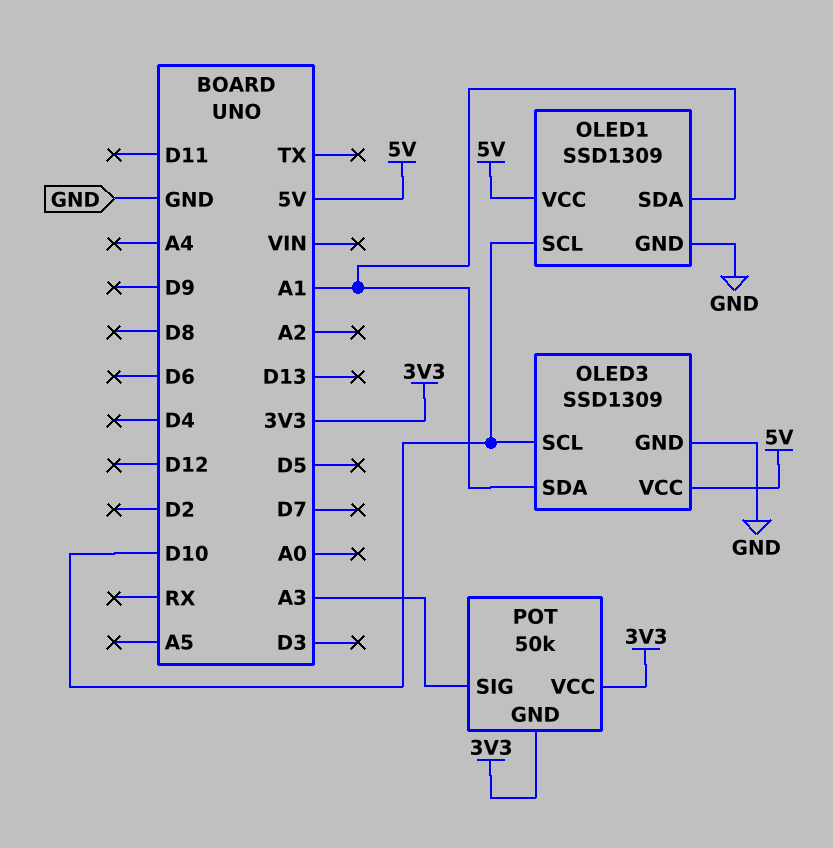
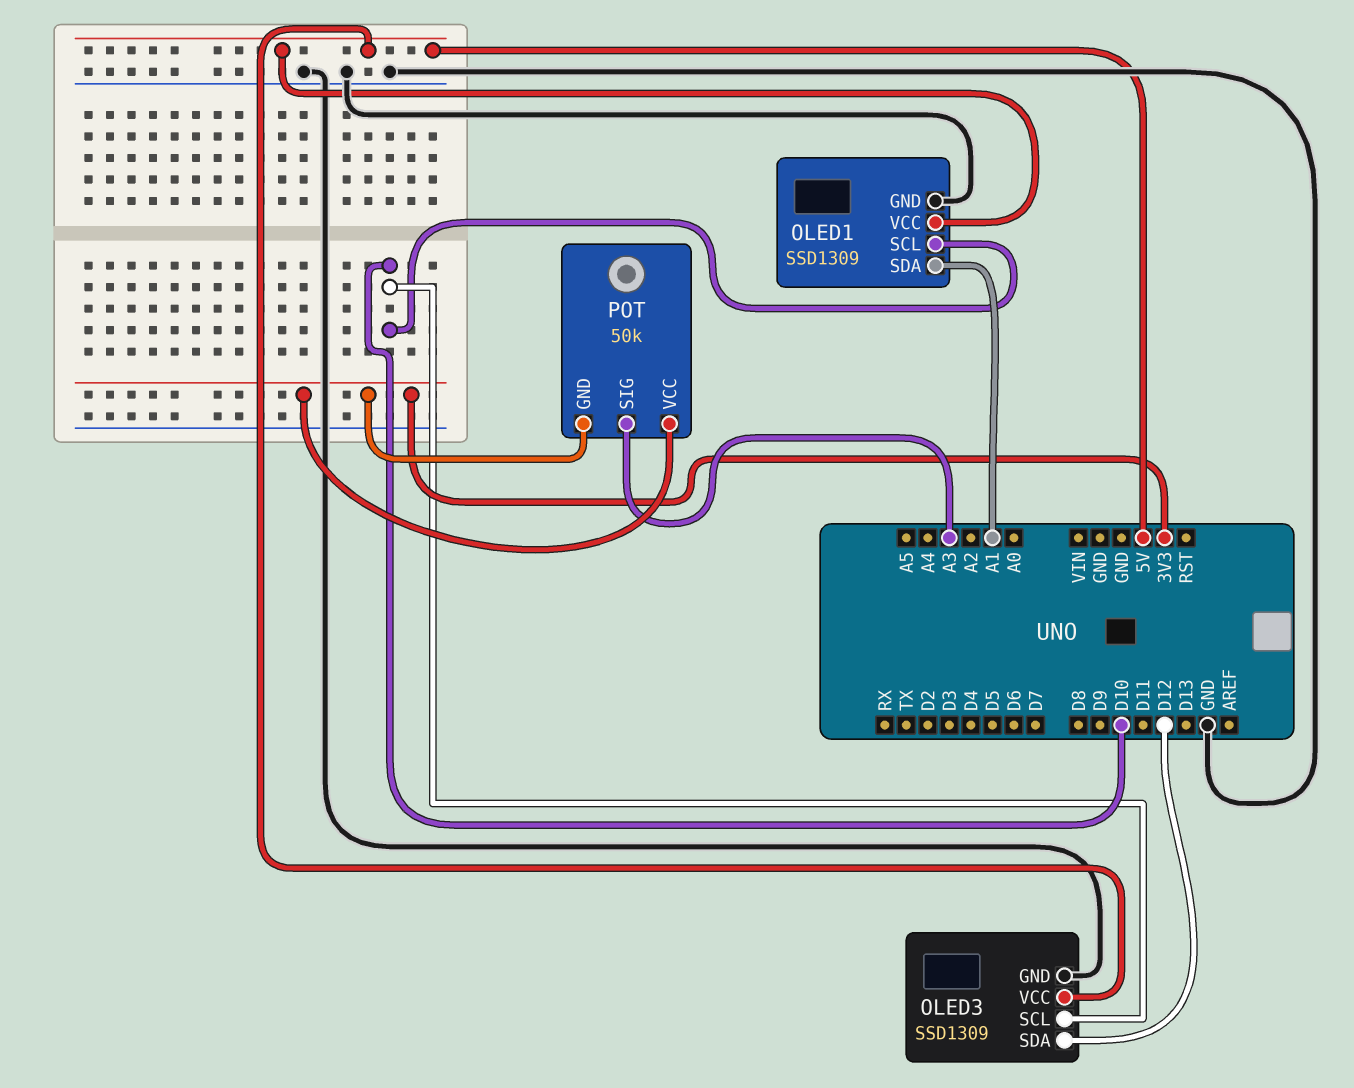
OLED3 pin SDA: A1 -> D12

